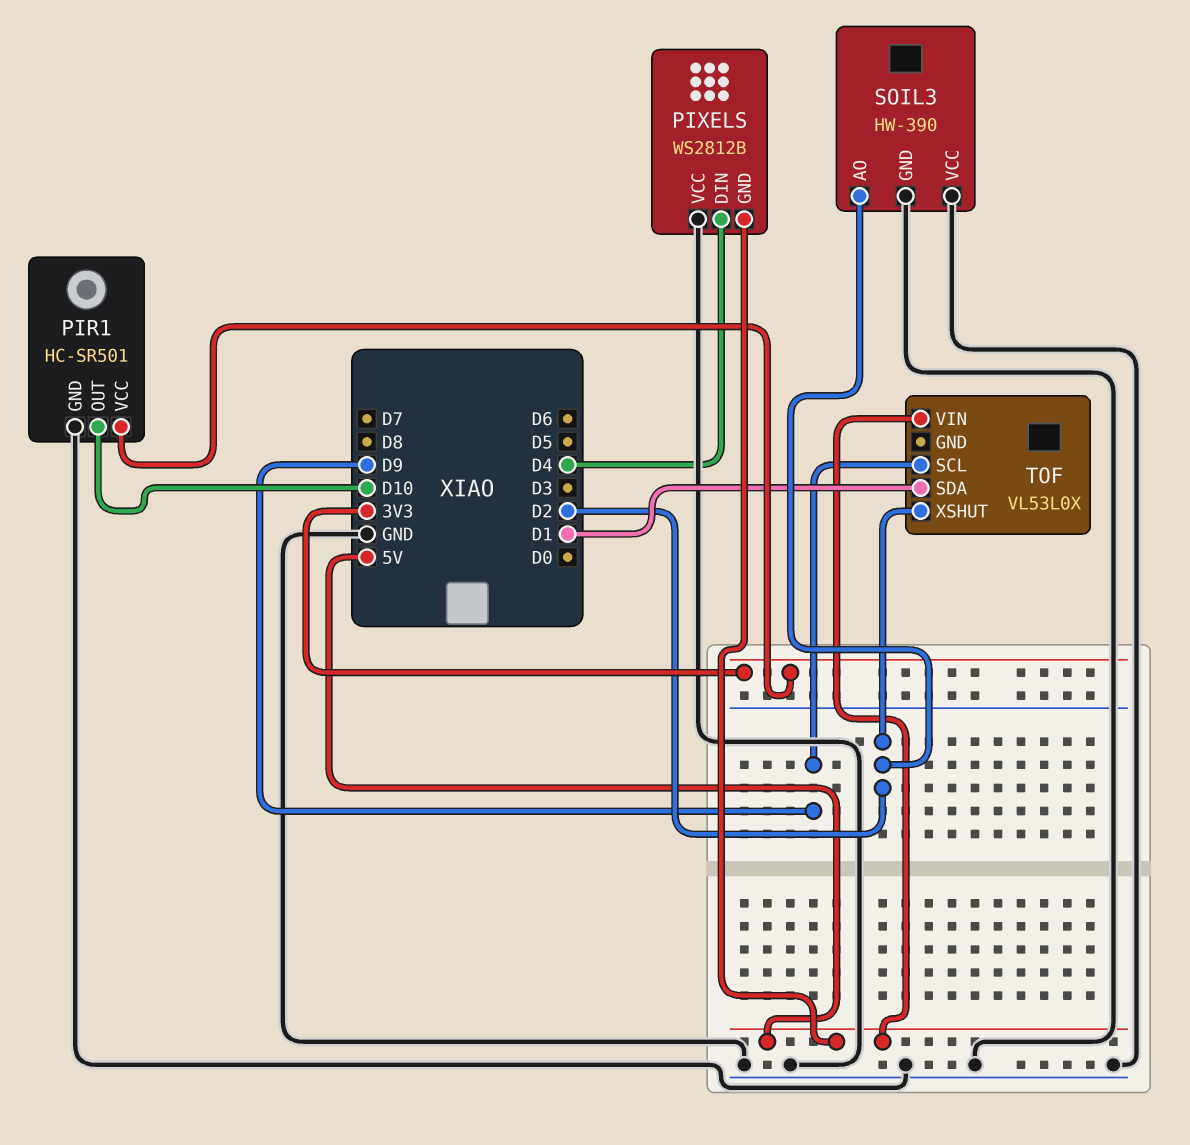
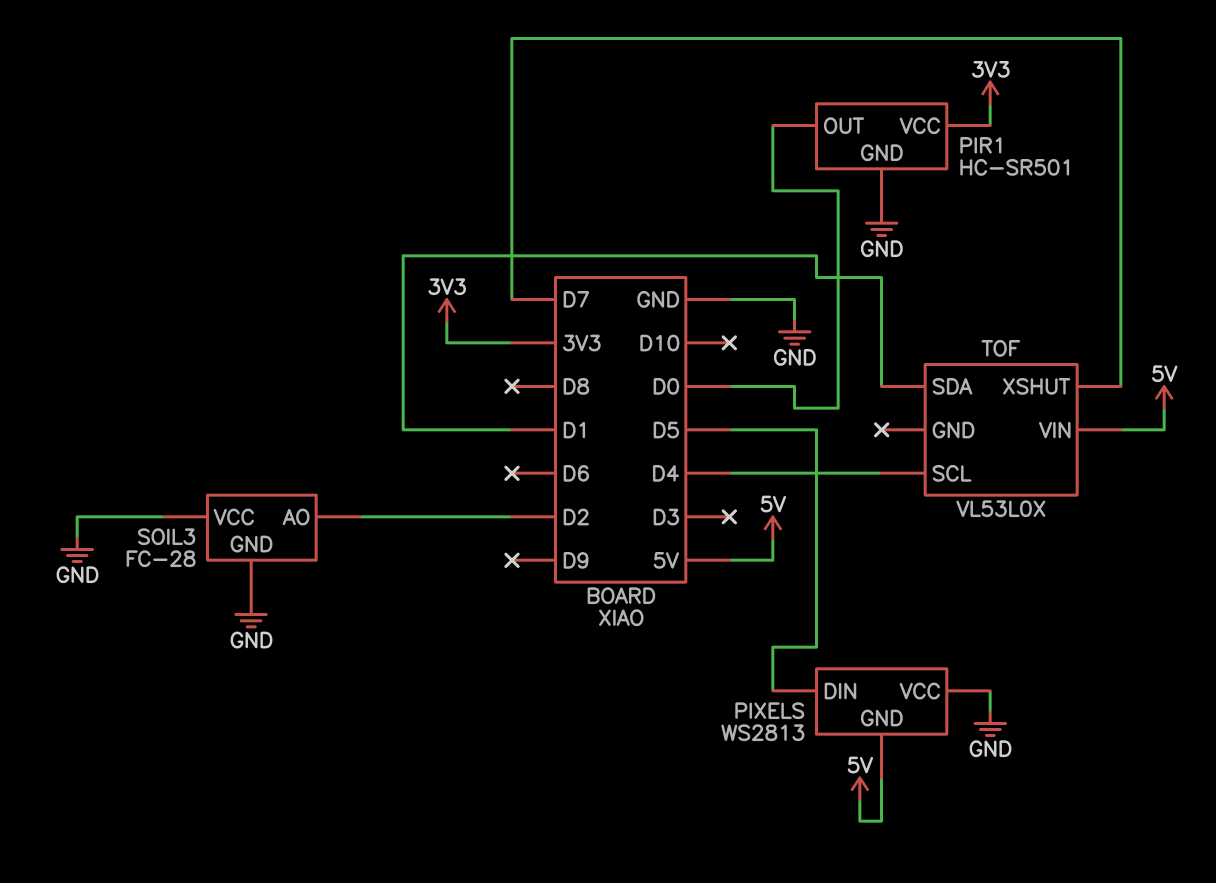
PIR1 pin OUT: D10 -> D0
PIXELS: WS2812B -> WS2813
PIXELS pin DIN: D4 -> D5
SOIL3: HW-390 -> FC-28
TOF pin SCL: D9 -> D4
TOF pin XSHUT: D2 -> D7

